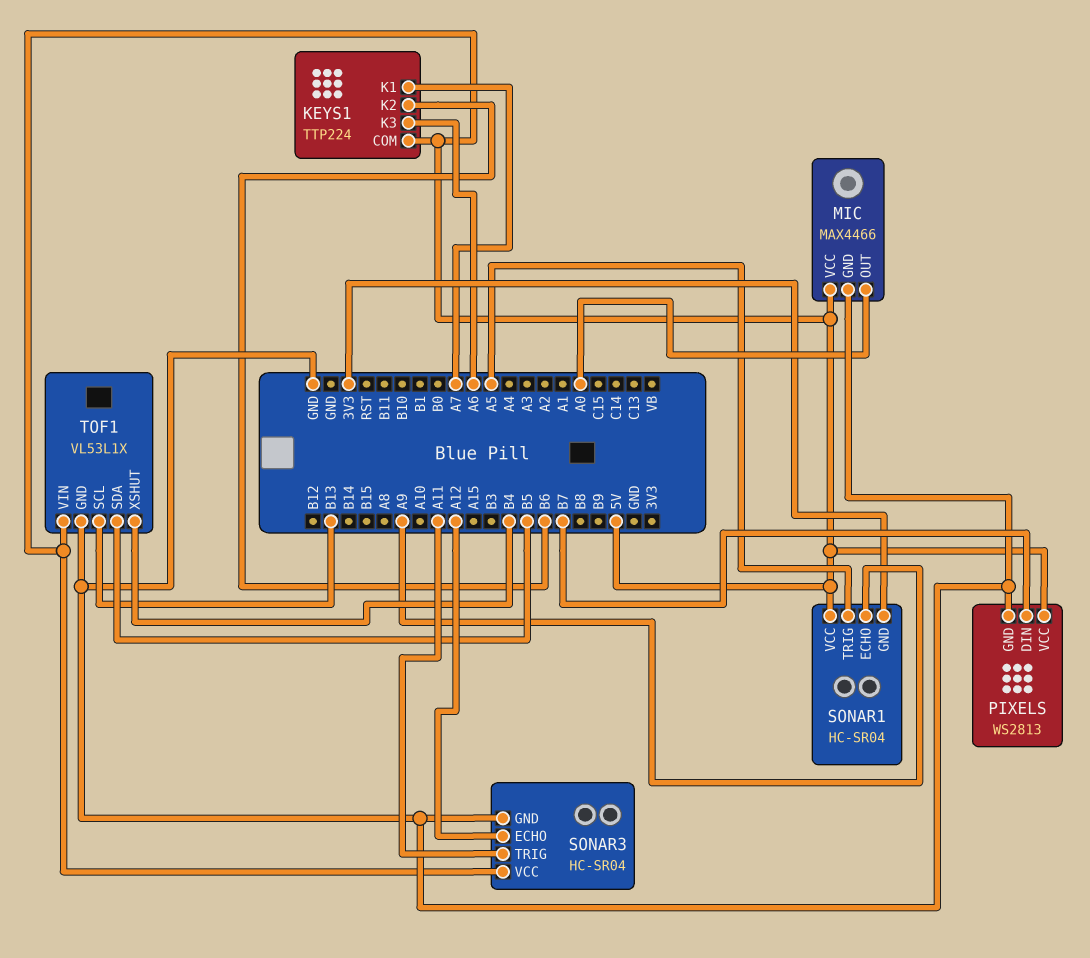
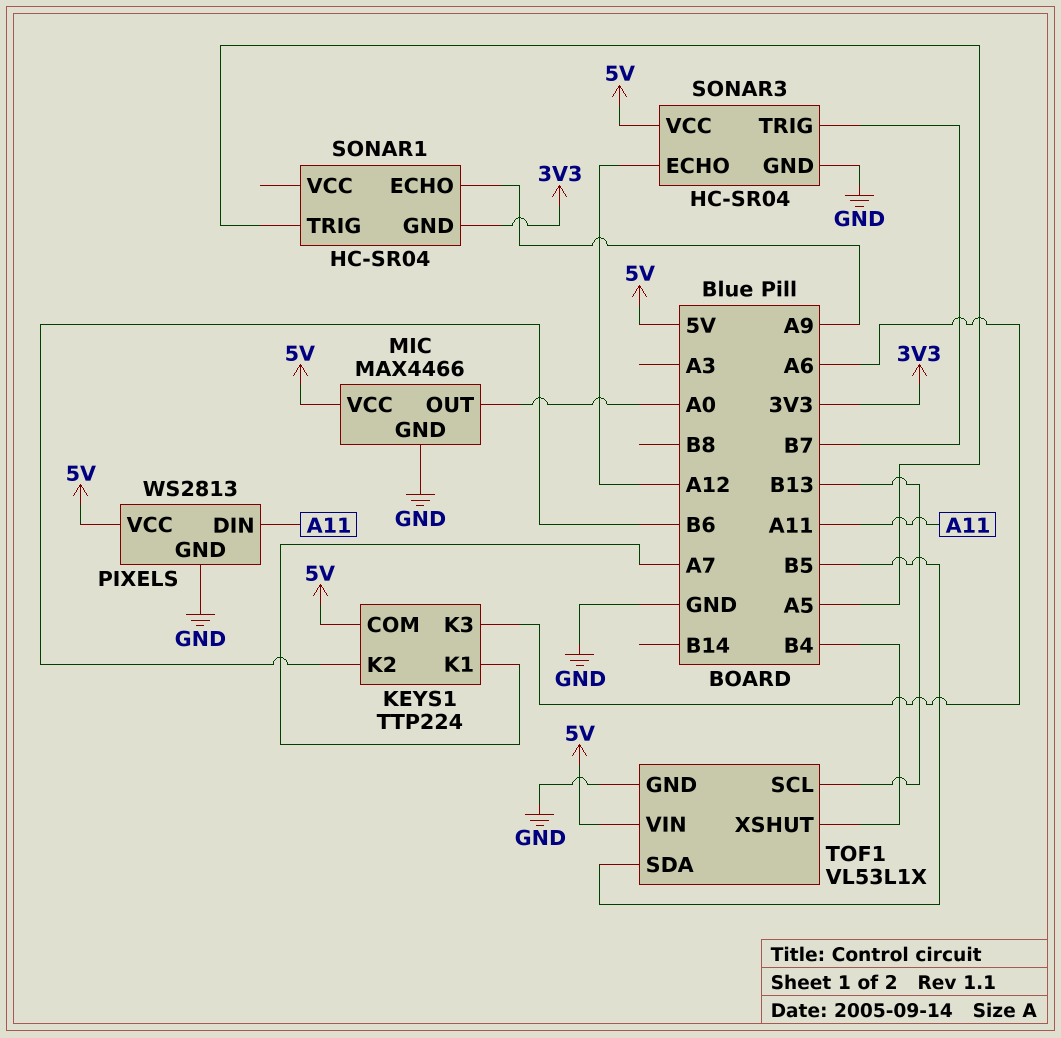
PIXELS pin DIN: B7 -> A11
SONAR1 pin VCC: 5V -> none
SONAR3 pin TRIG: A11 -> B7

